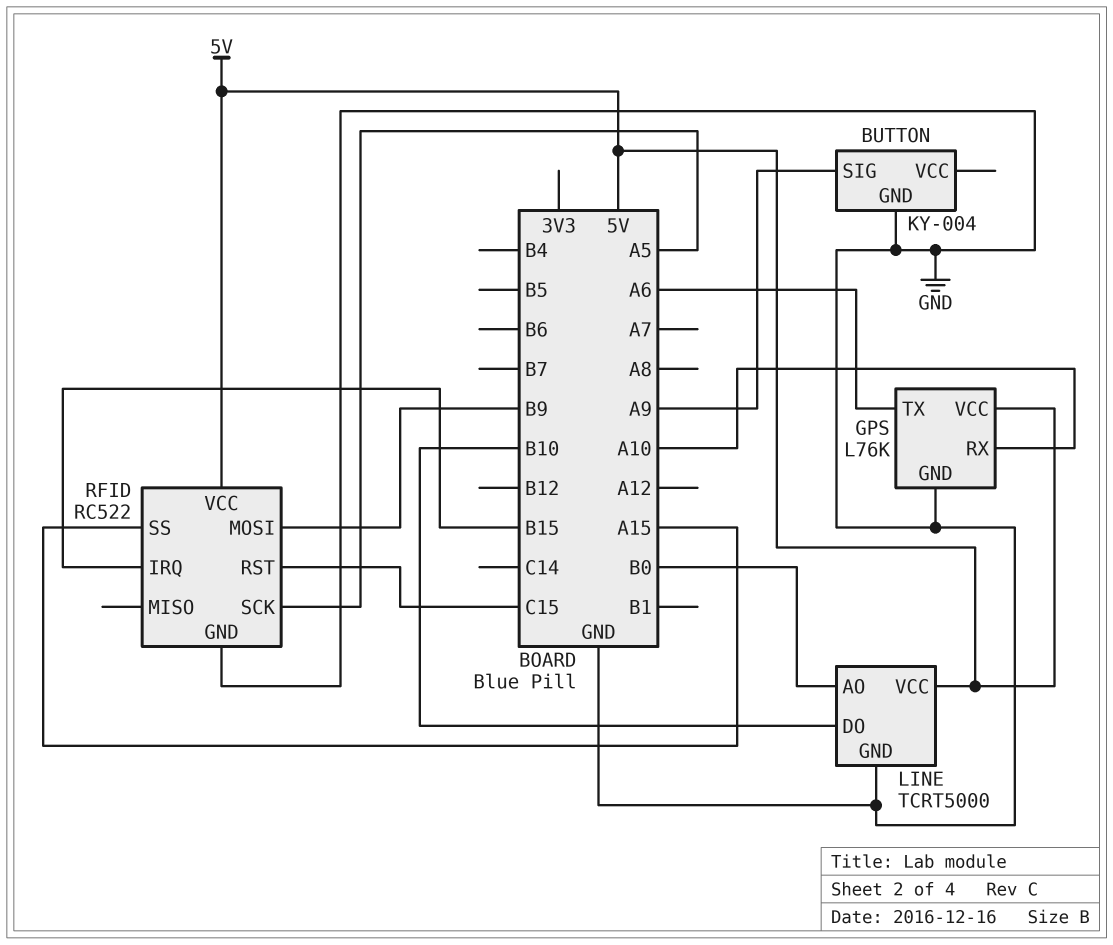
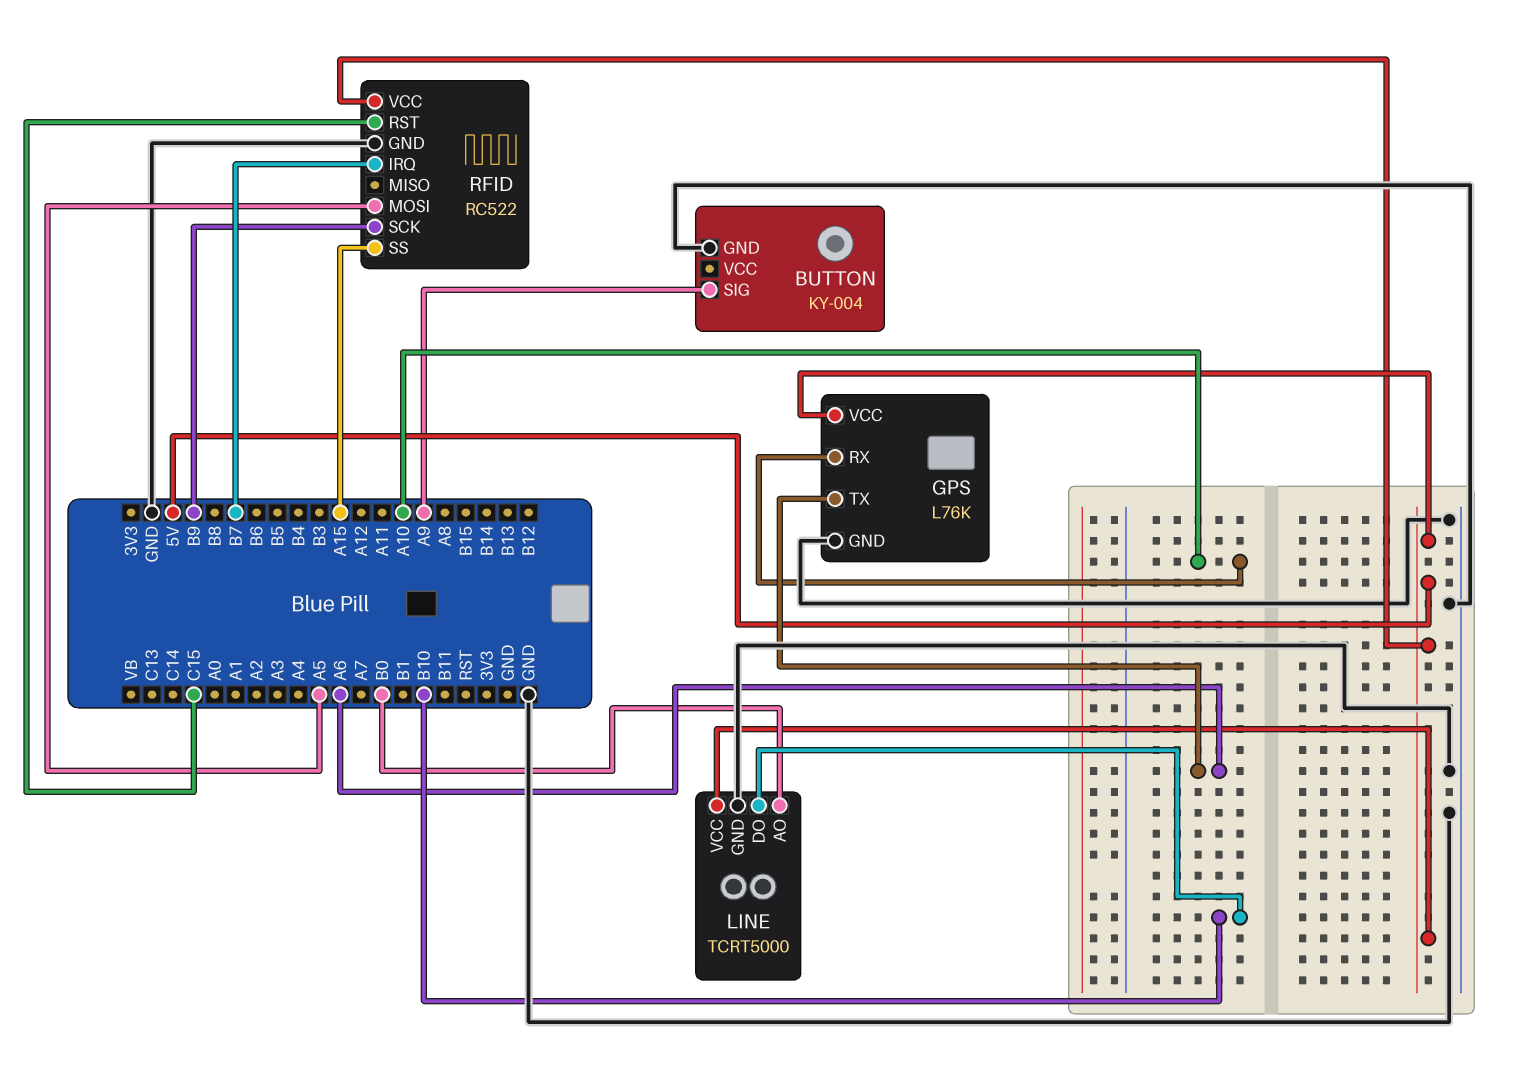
RFID pin IRQ: B15 -> B7
RFID pin MOSI: B9 -> A5
RFID pin SCK: A5 -> B9

